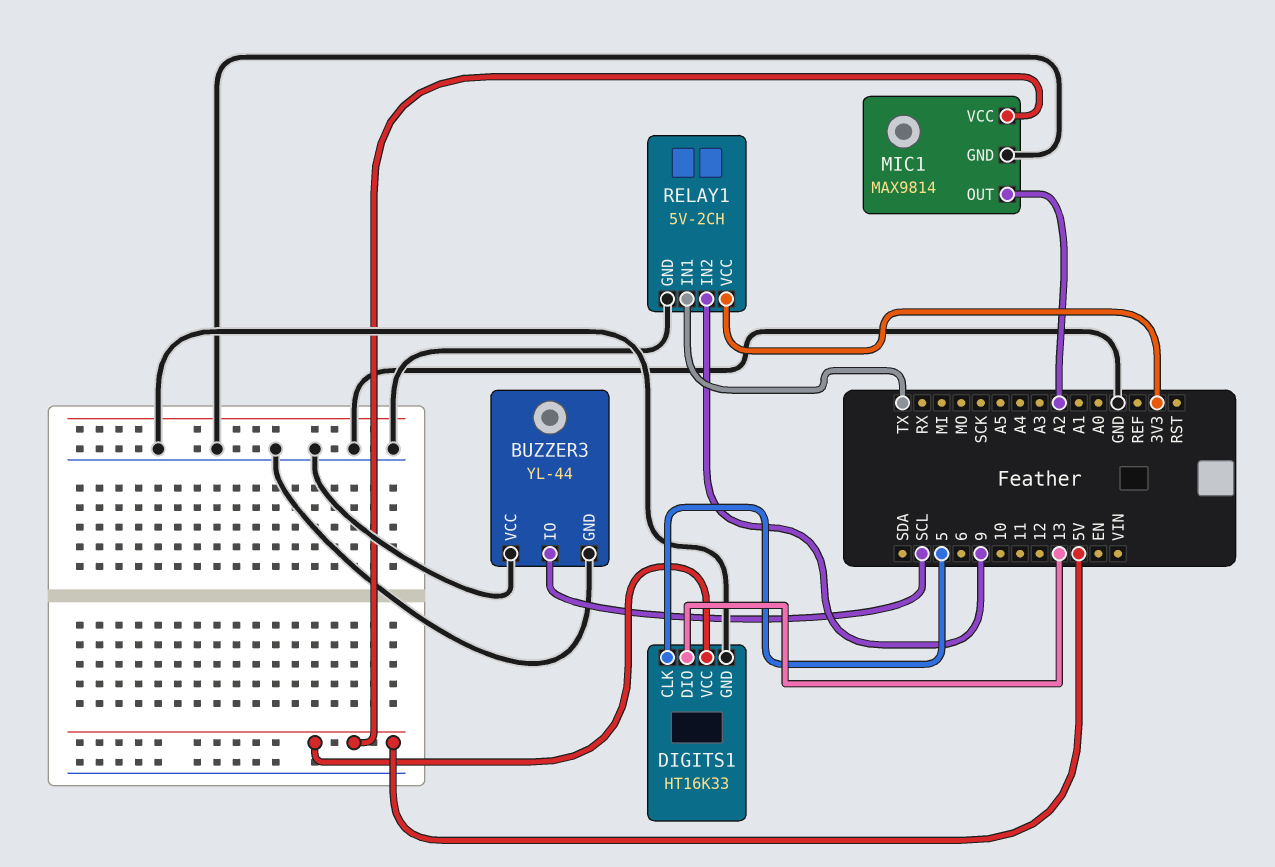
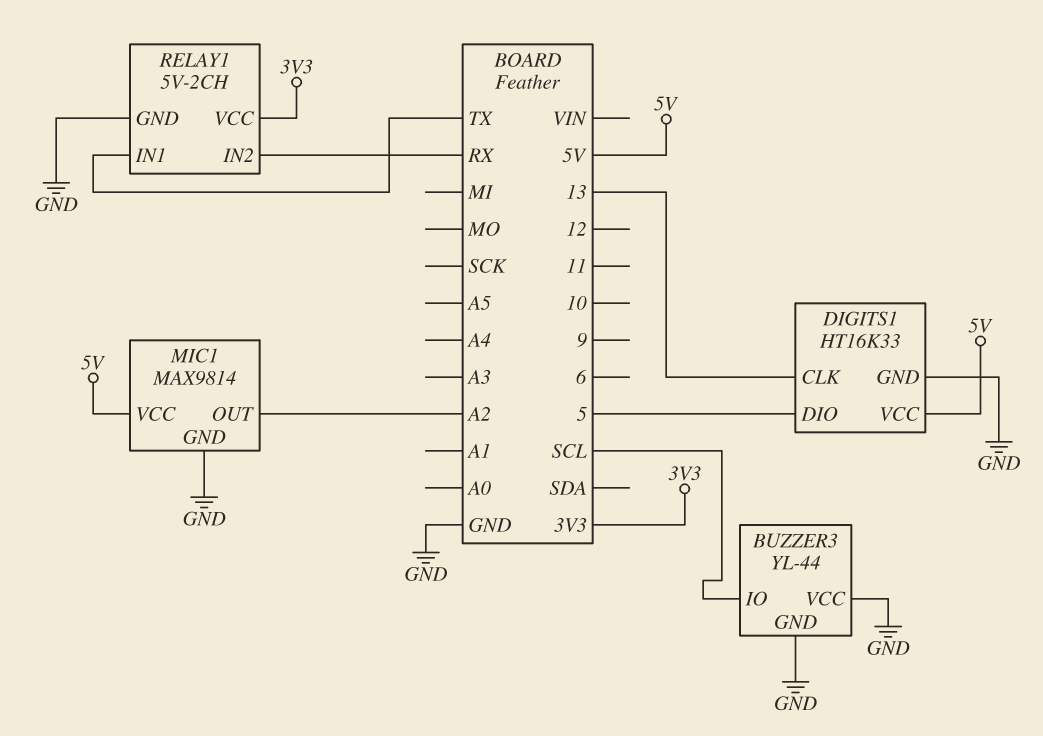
DIGITS1 pin CLK: 5 -> 13
DIGITS1 pin DIO: 13 -> 5
RELAY1 pin IN2: 9 -> RX

